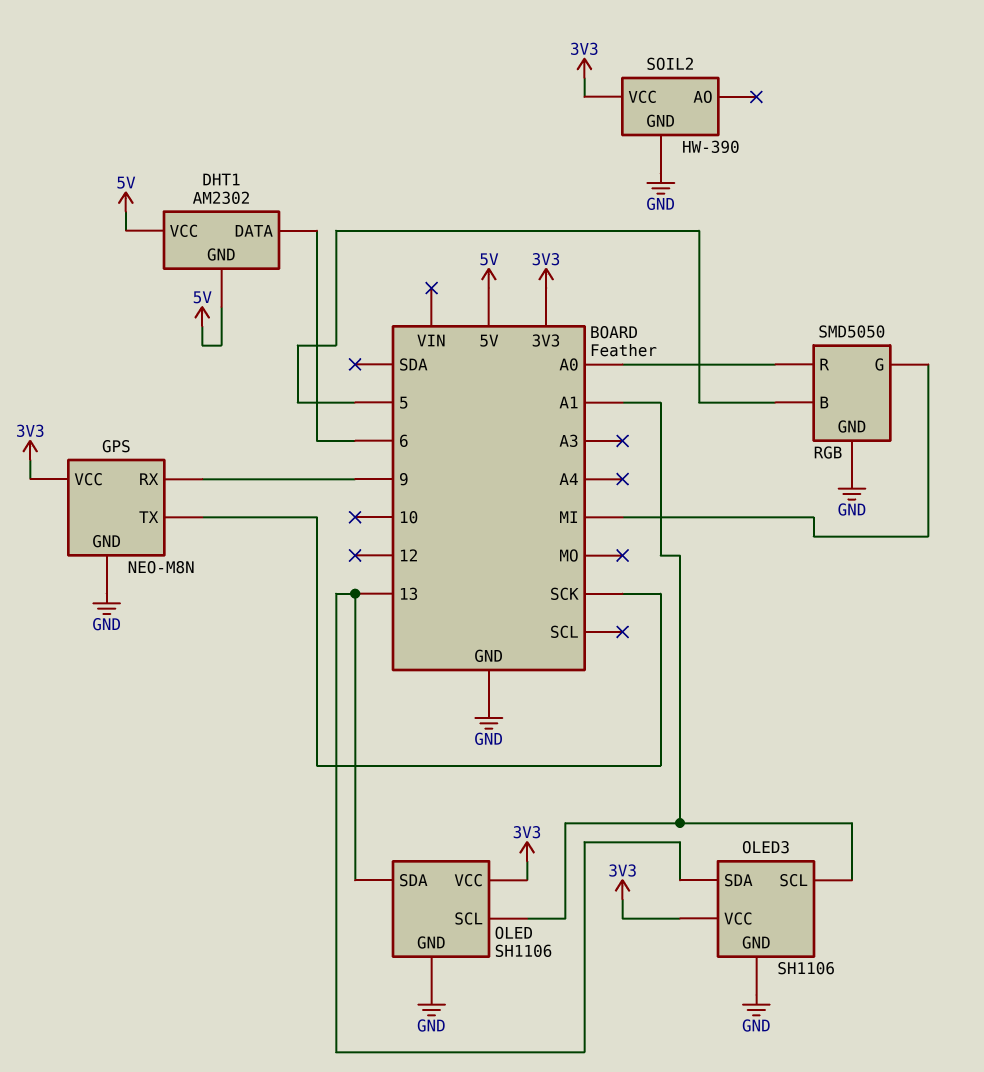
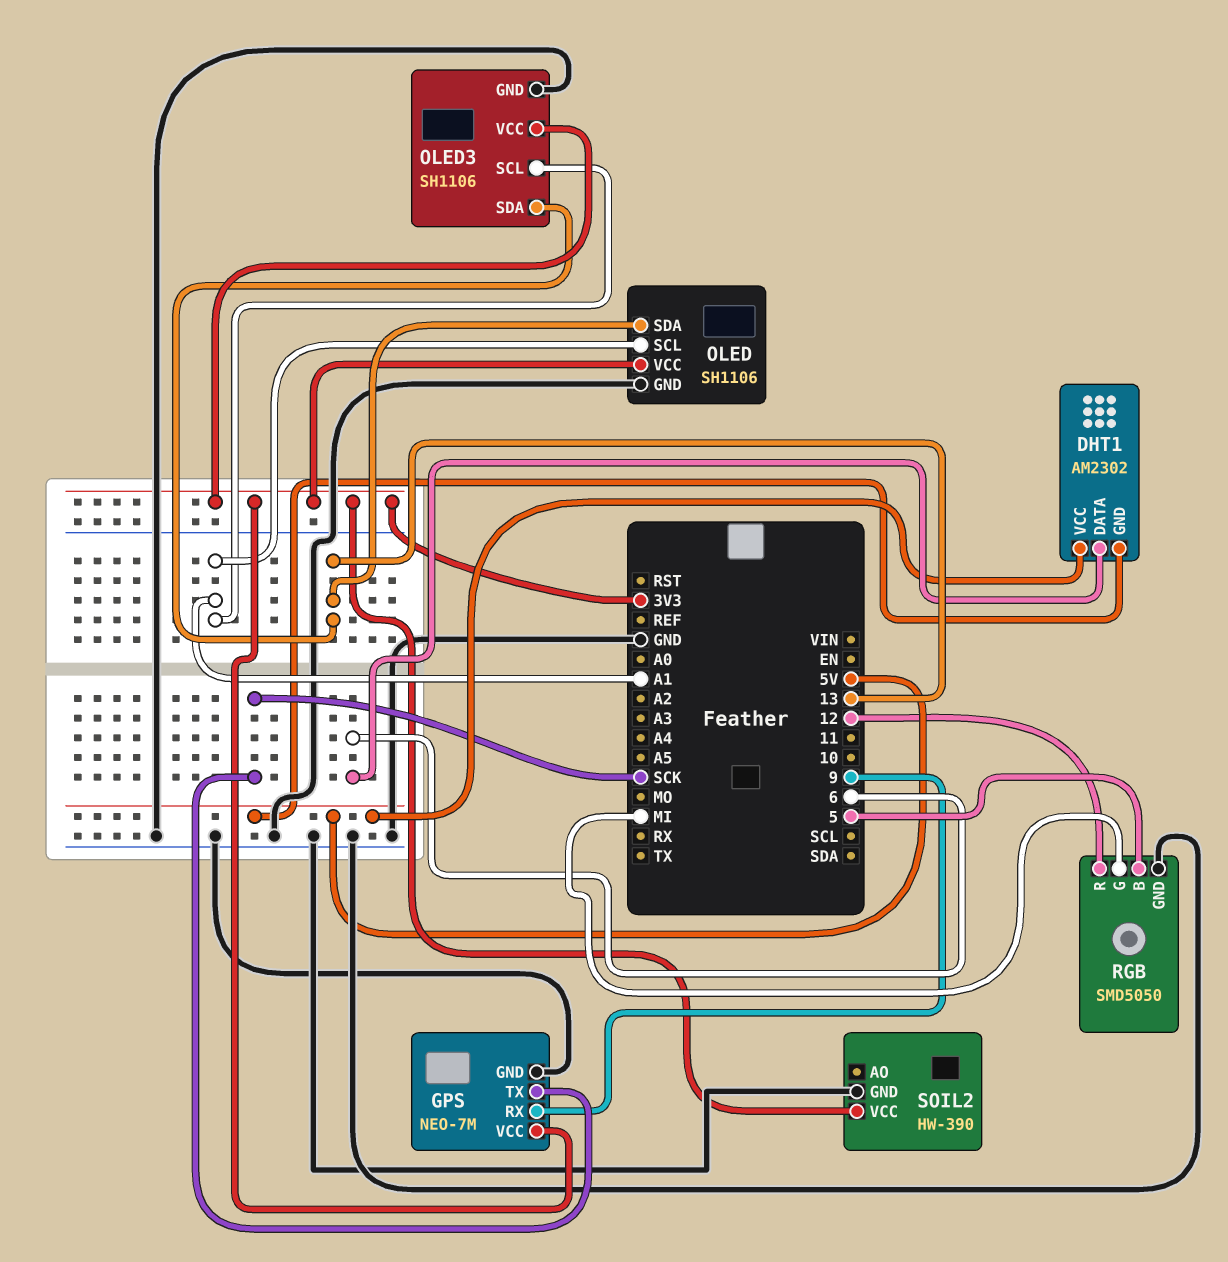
GPS: NEO-M8N -> NEO-7M
RGB pin R: A0 -> 12

